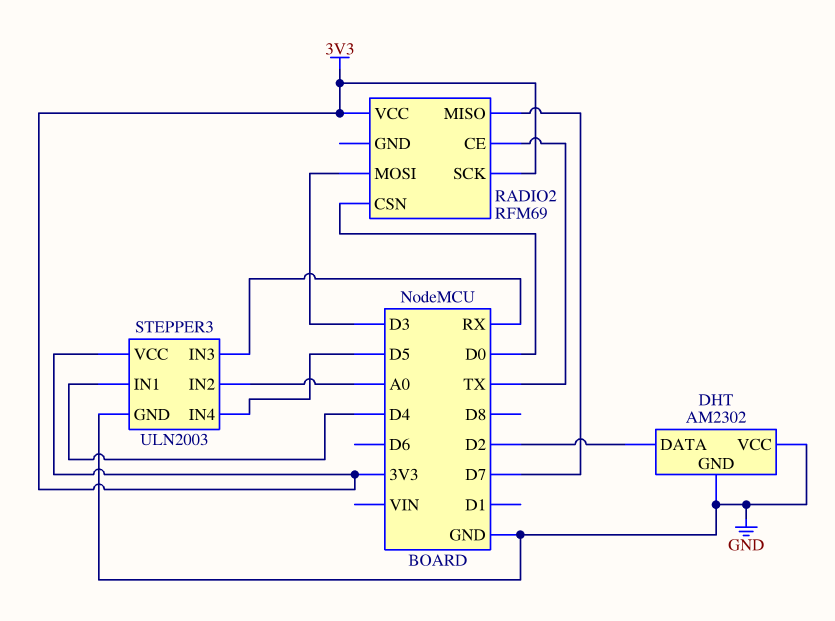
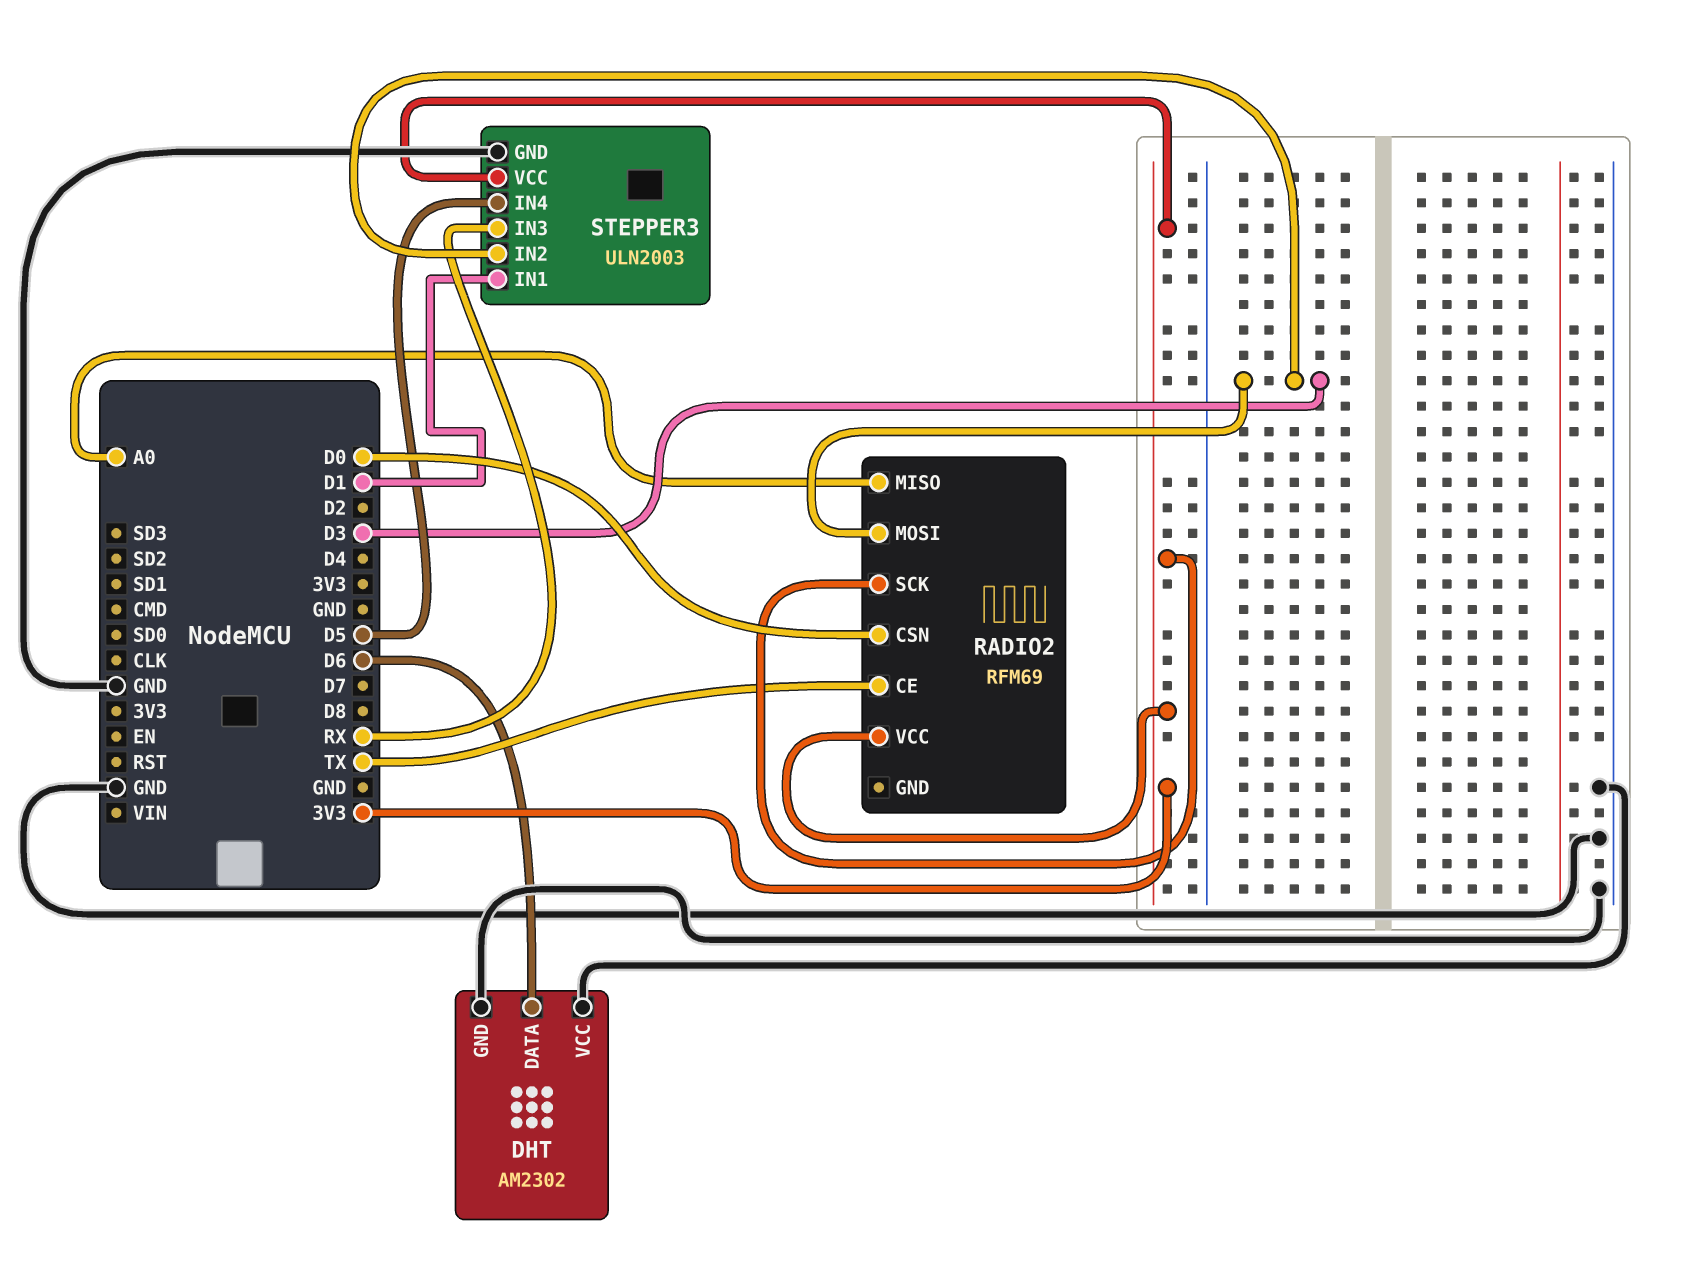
DHT pin DATA: D2 -> D6
RADIO2 pin MISO: D7 -> A0
STEPPER3 pin IN1: D4 -> D1
STEPPER3 pin IN2: A0 -> D3

